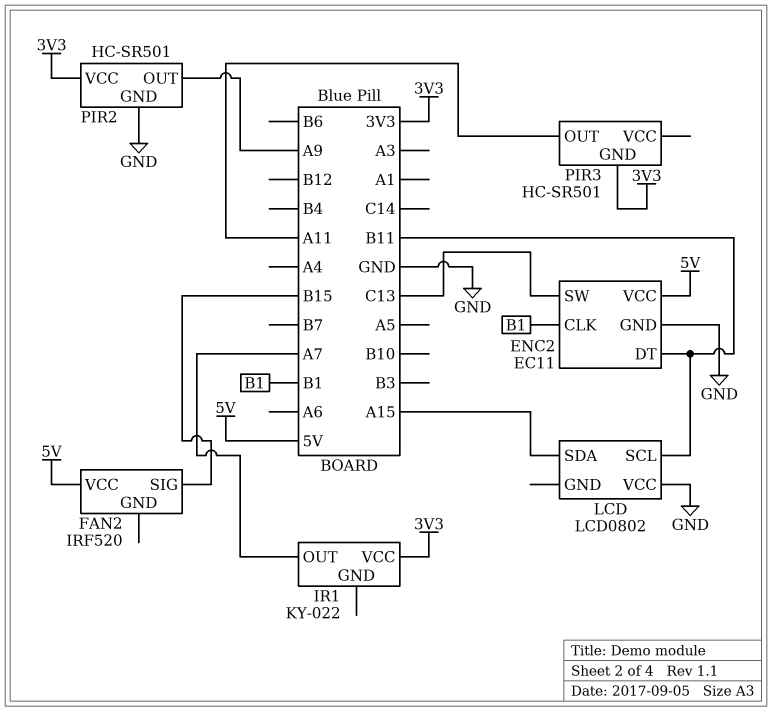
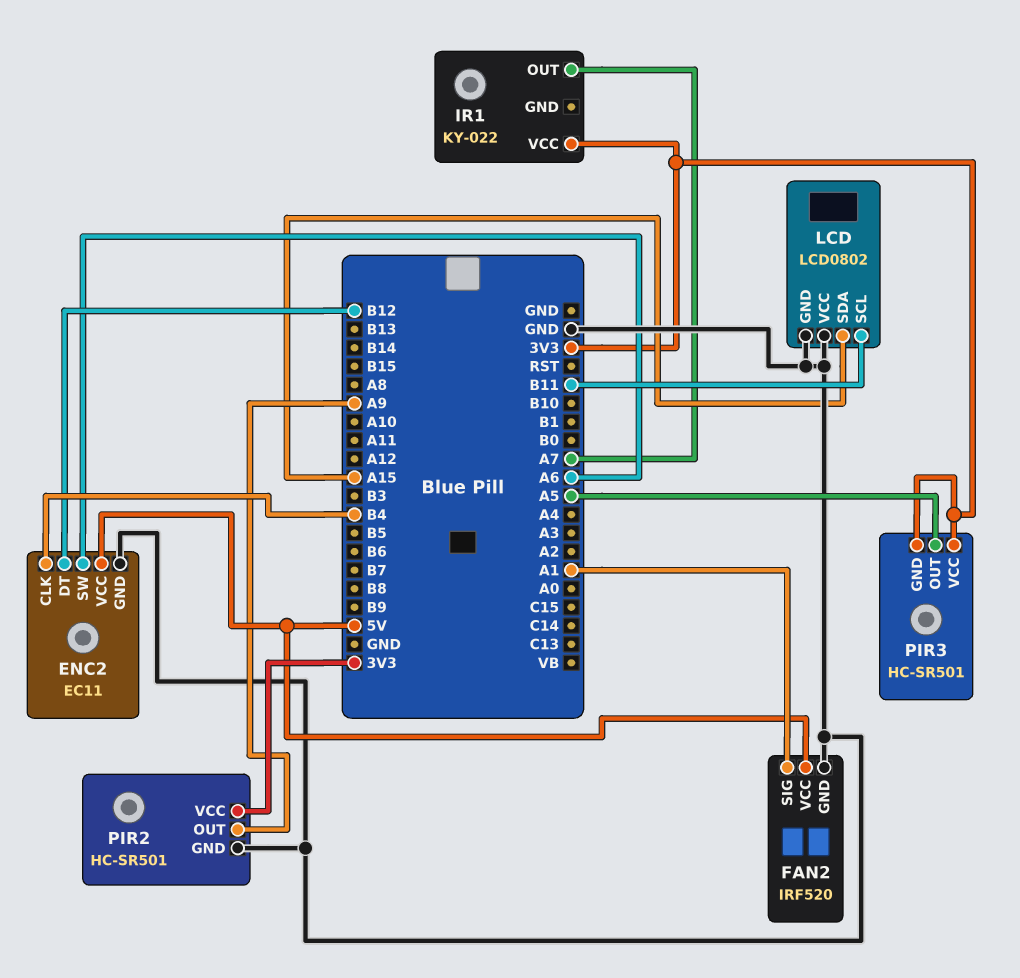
ENC2 pin CLK: B1 -> B4
ENC2 pin DT: B11 -> B12
ENC2 pin SW: C13 -> A6
FAN2 pin GND: none -> GND
FAN2 pin SIG: B15 -> A1
LCD pin GND: none -> GND
PIR3 pin OUT: A11 -> A5
PIR3 pin VCC: none -> 3V3

